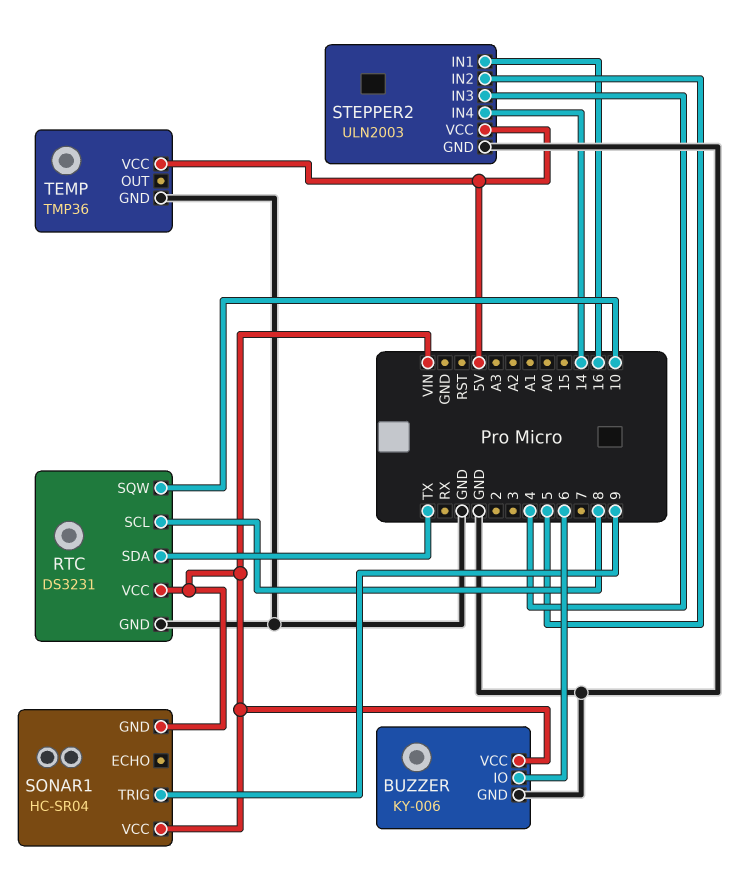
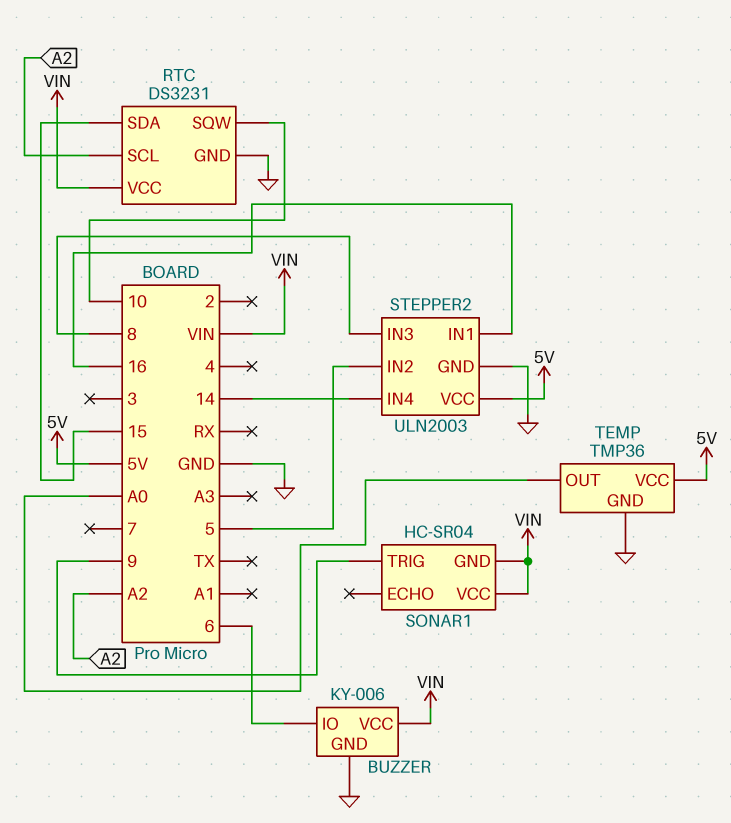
RTC pin SCL: 8 -> A2
RTC pin SDA: TX -> 15
STEPPER2 pin IN3: 4 -> 8
TEMP pin OUT: none -> A0

